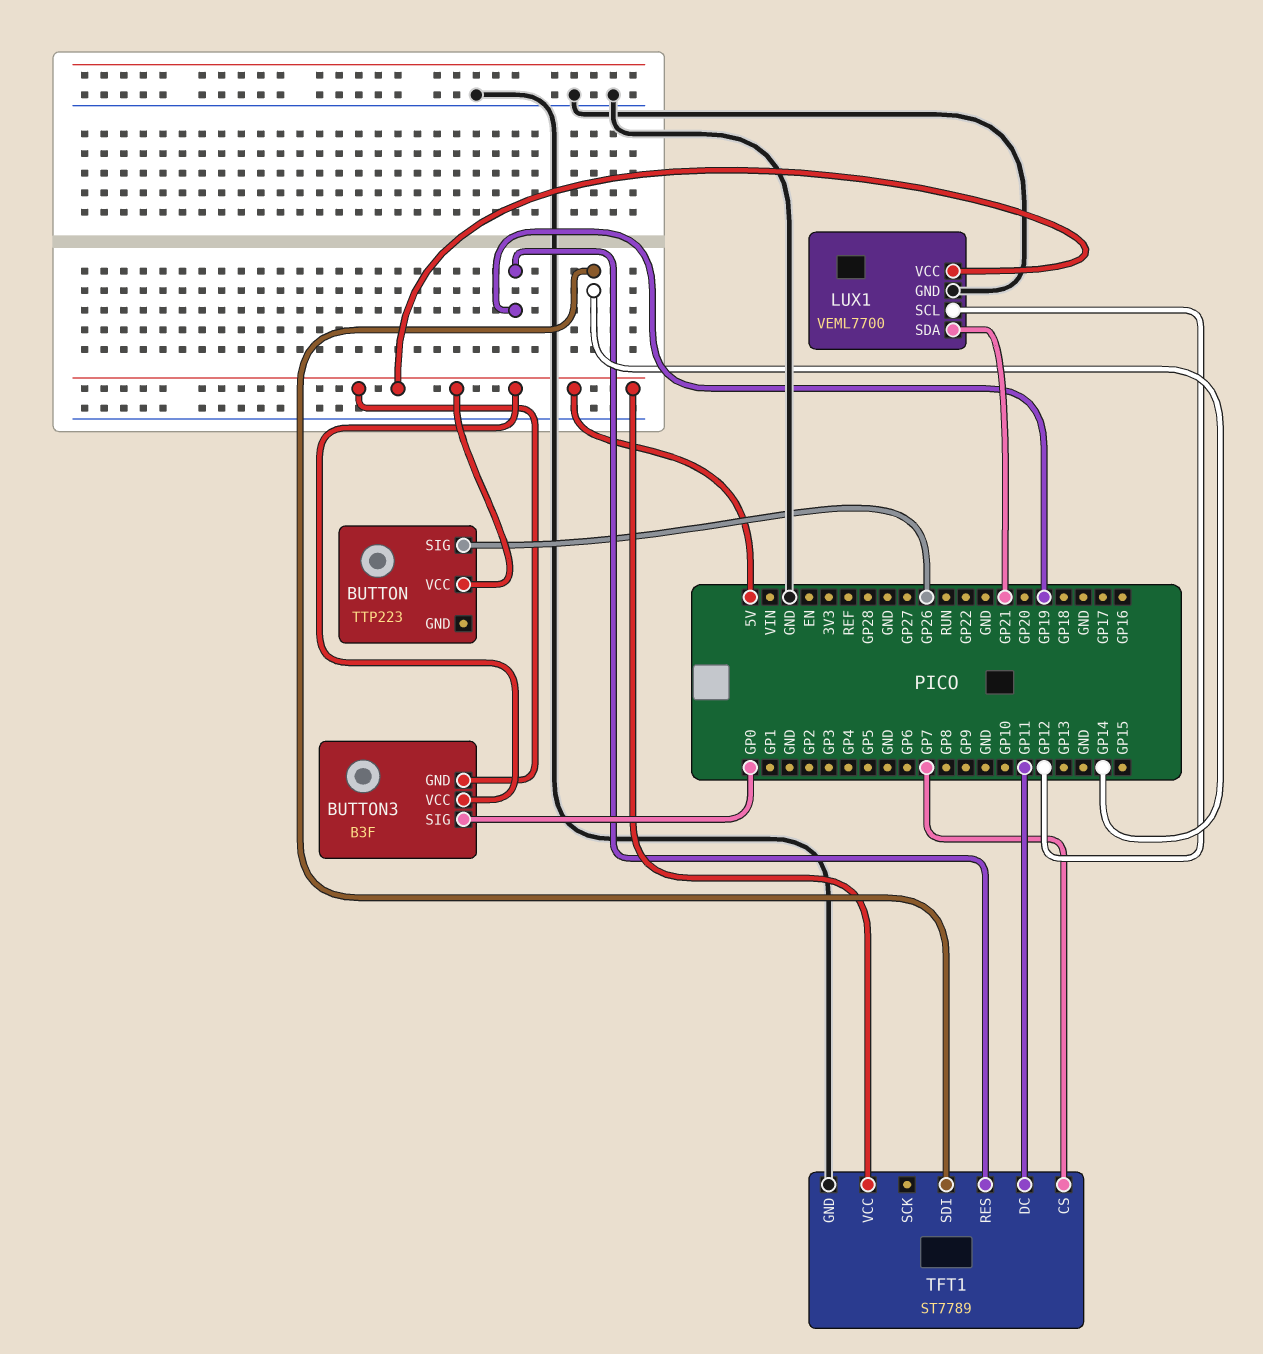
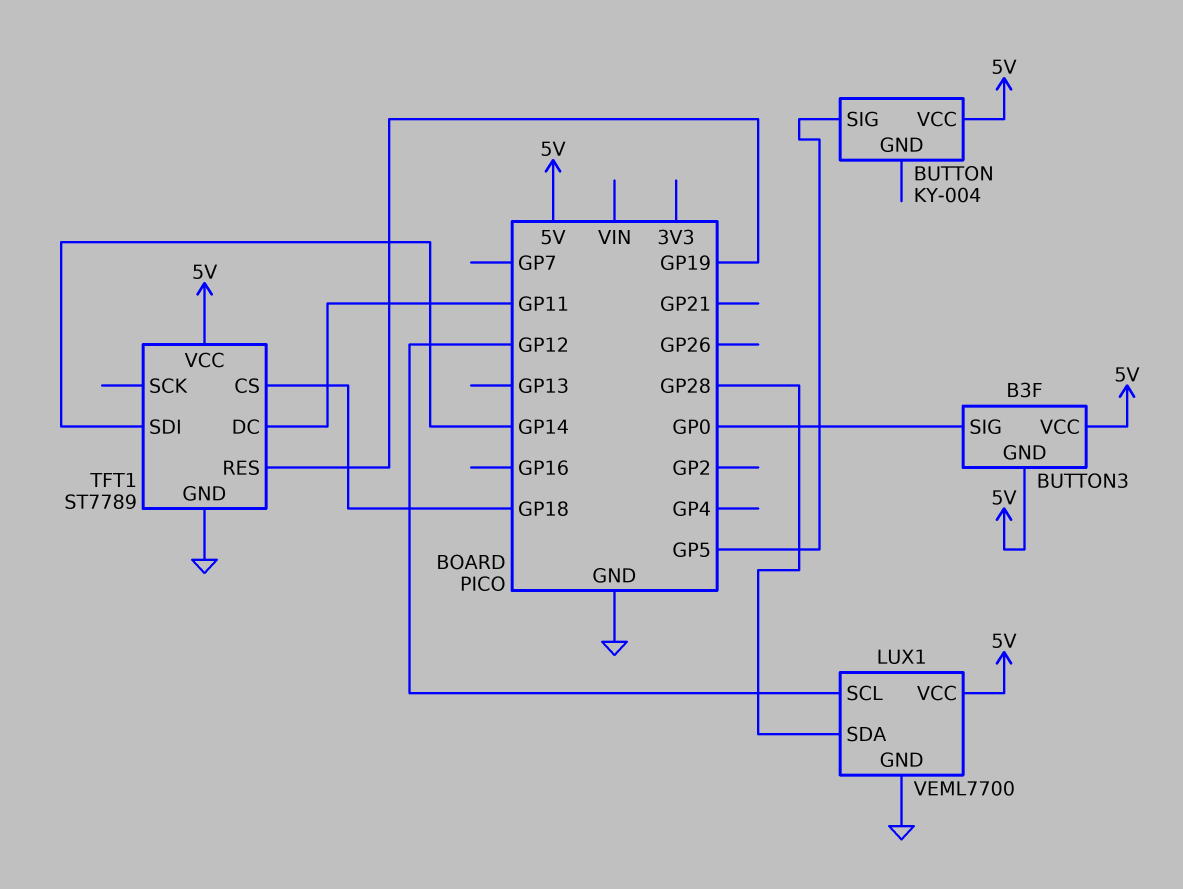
BUTTON: TTP223 -> KY-004
BUTTON pin SIG: GP26 -> GP5
LUX1 pin SDA: GP21 -> GP28
TFT1 pin CS: GP7 -> GP18

